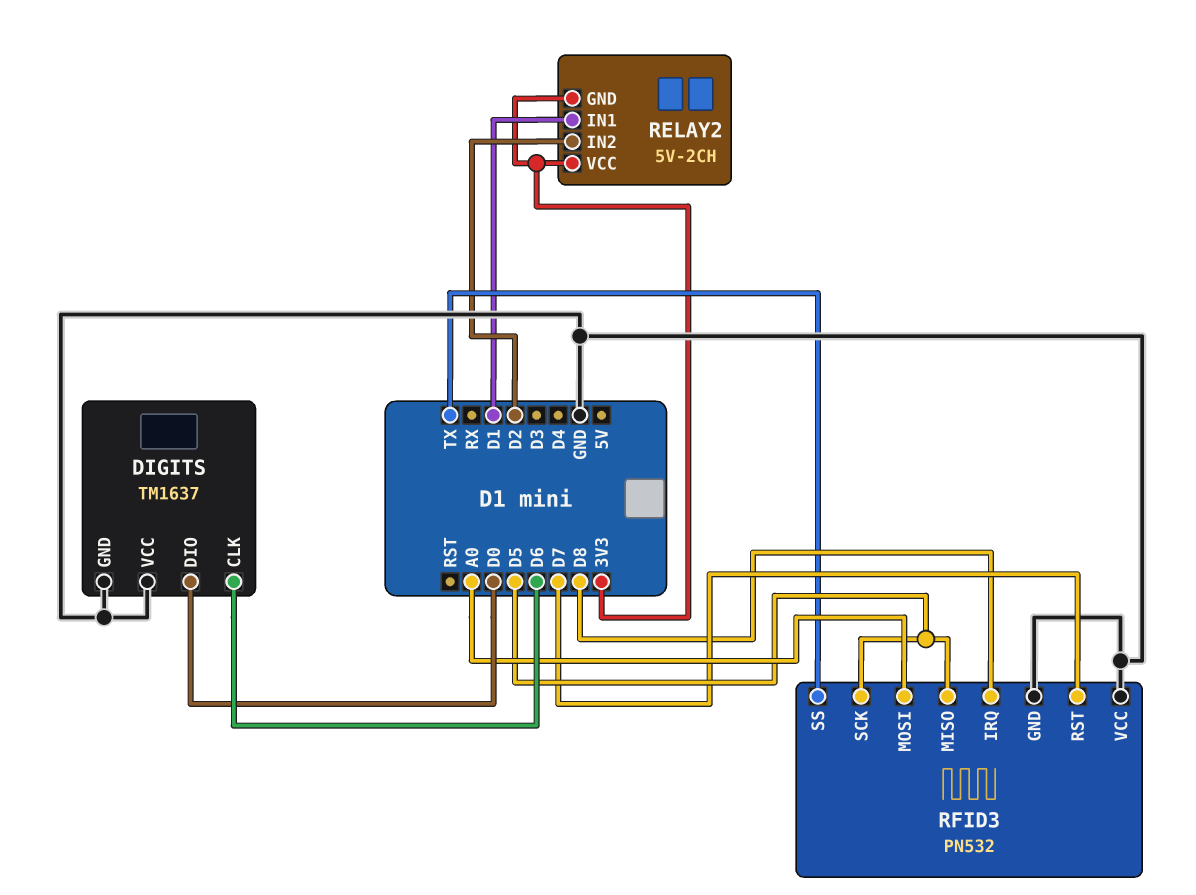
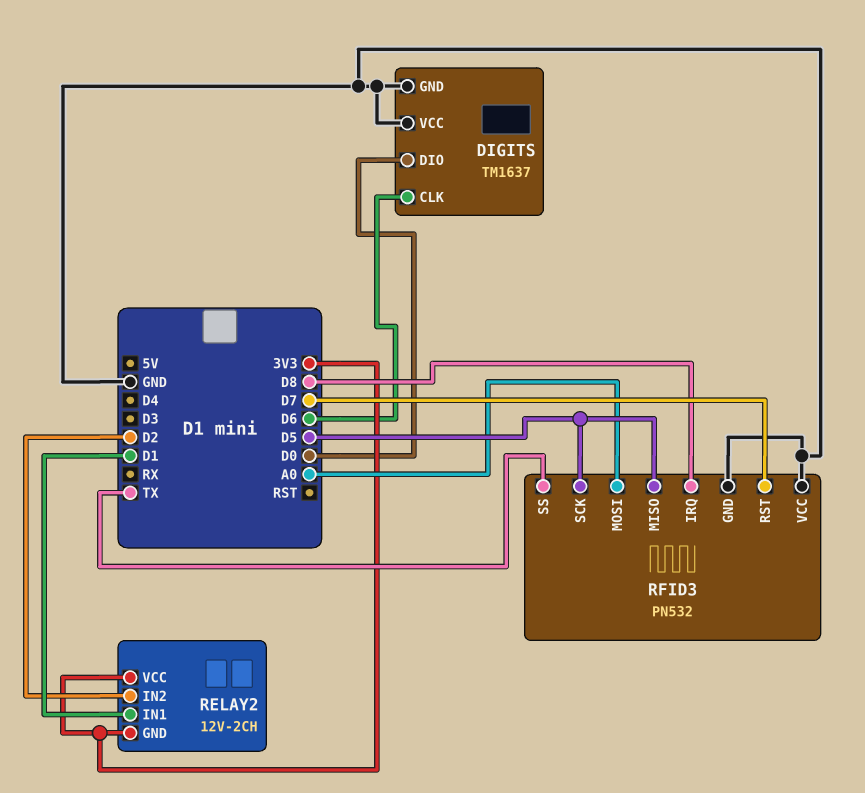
RELAY2: 5V-2CH -> 12V-2CH

